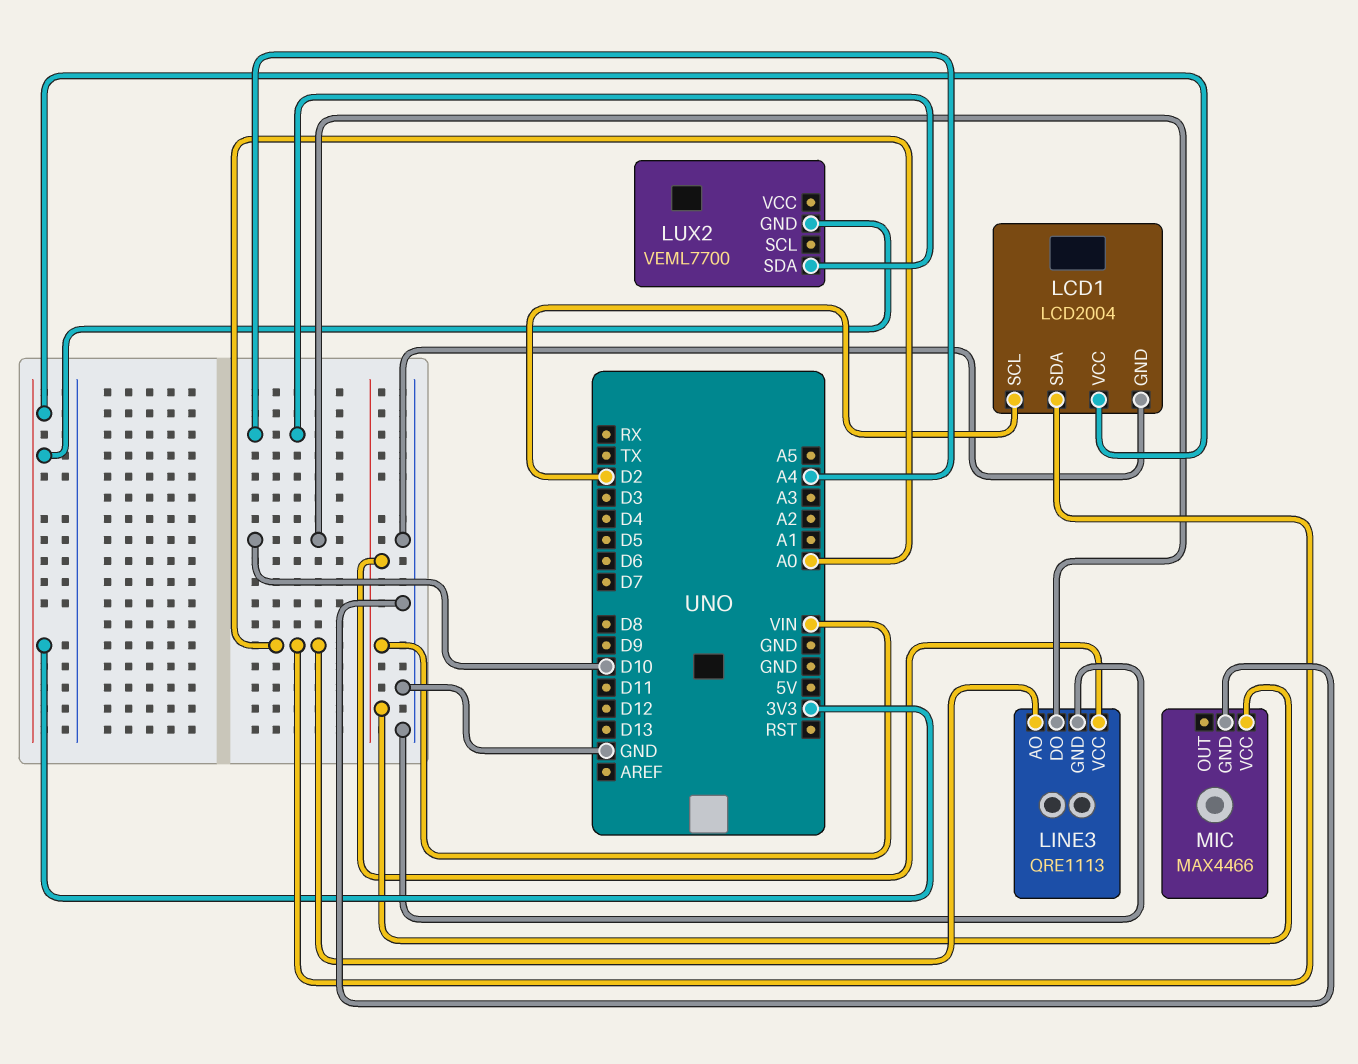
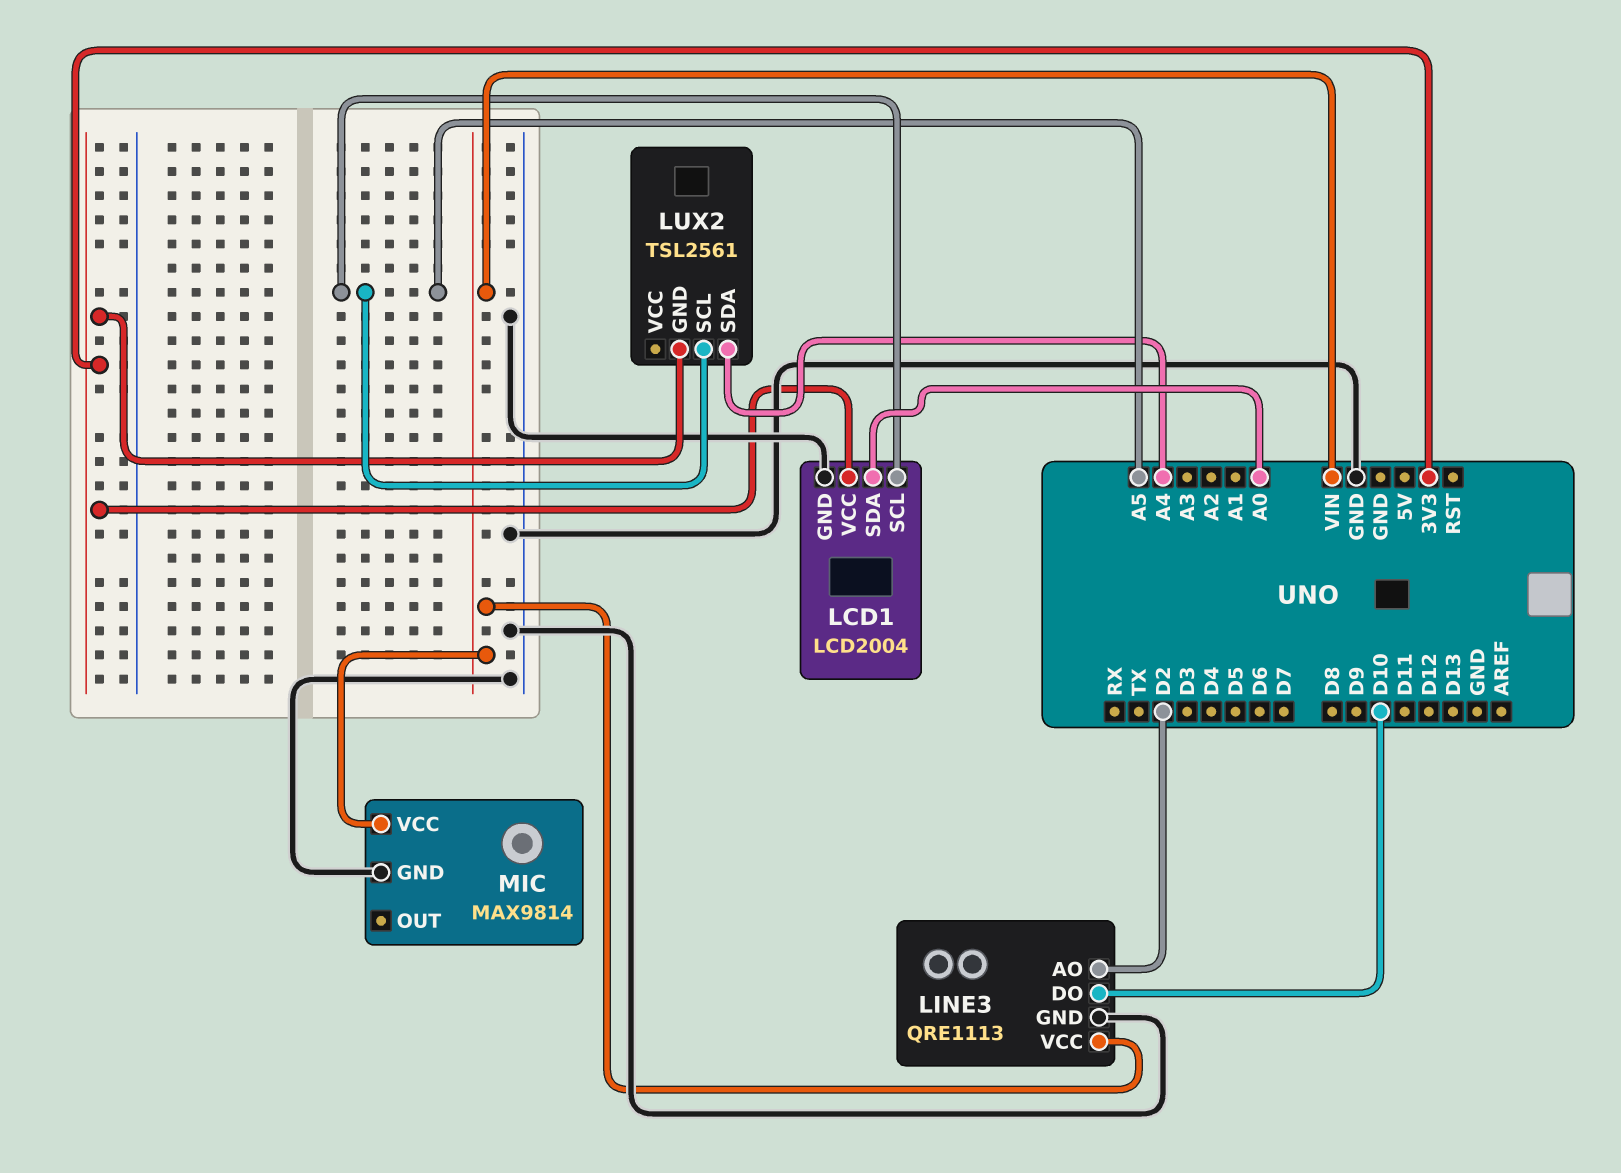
LCD1 pin SCL: D2 -> A5
LINE3 pin AO: A0 -> D2
LUX2: VEML7700 -> TSL2561
LUX2 pin SCL: none -> A5
MIC: MAX4466 -> MAX9814

